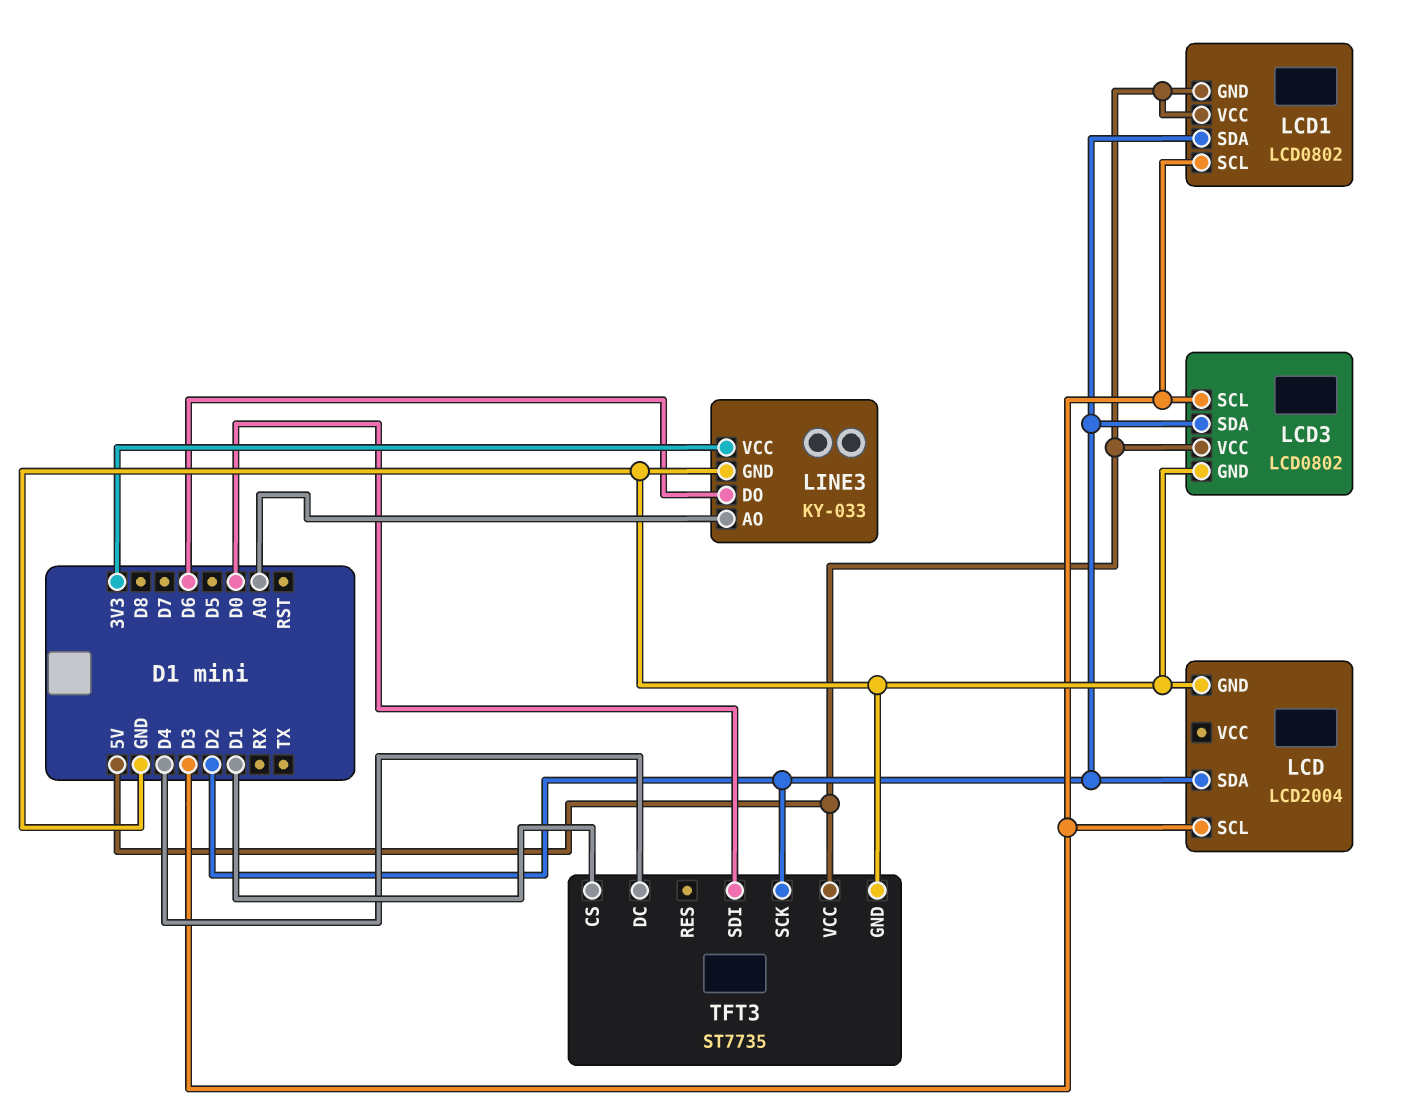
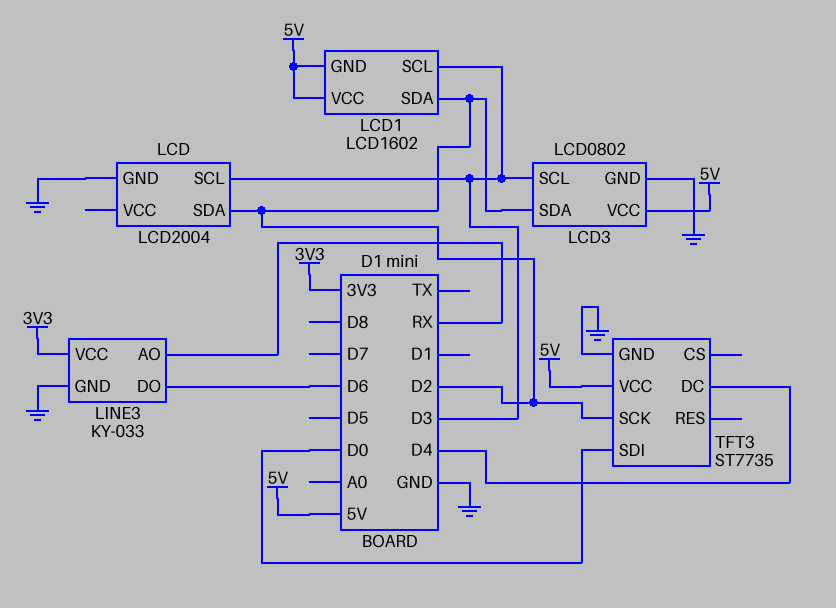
LCD1: LCD0802 -> LCD1602
LINE3 pin AO: A0 -> RX
TFT3 pin CS: D1 -> none

